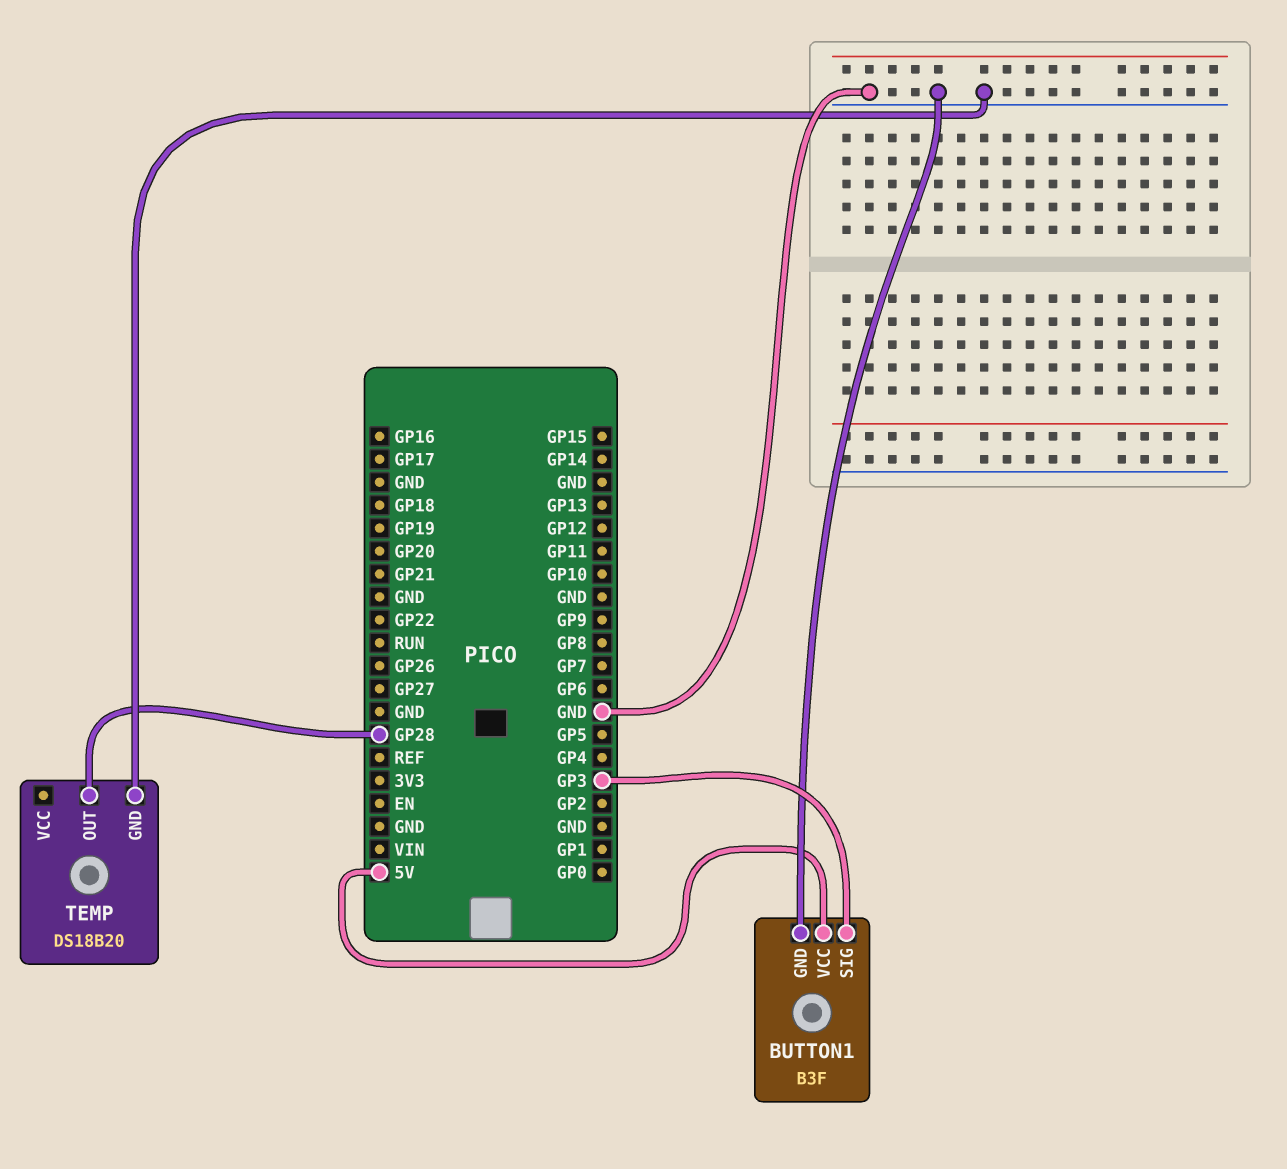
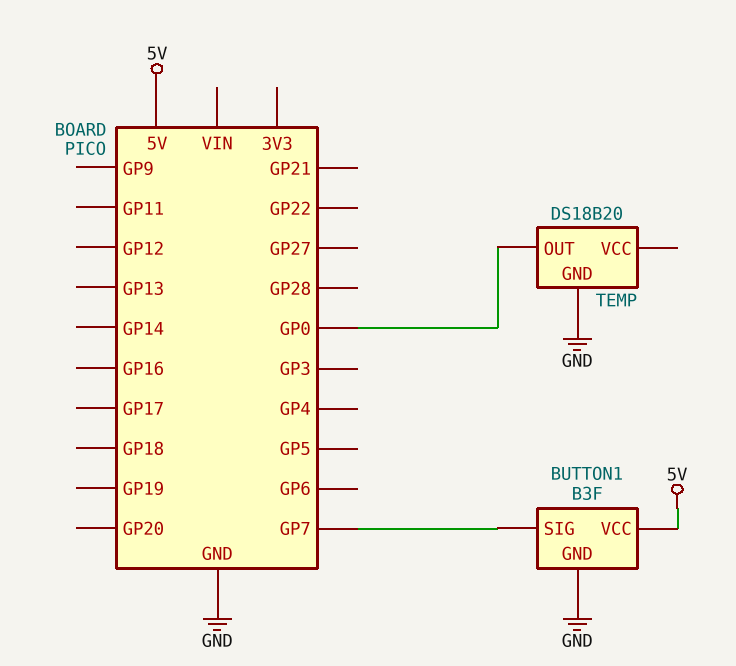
BUTTON1 pin SIG: GP3 -> GP7
TEMP pin OUT: GP28 -> GP0

